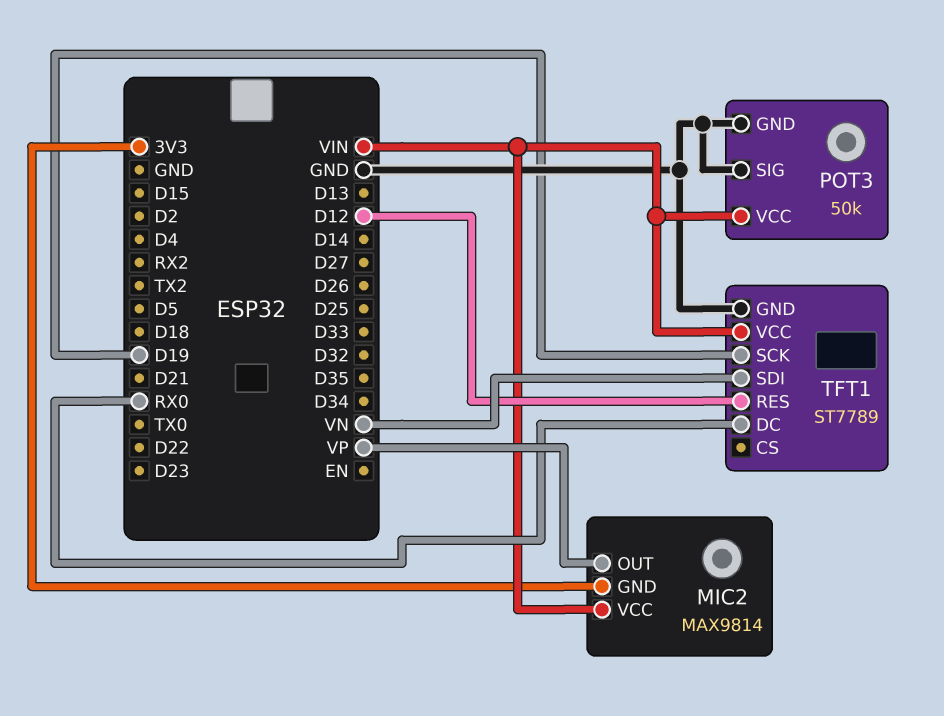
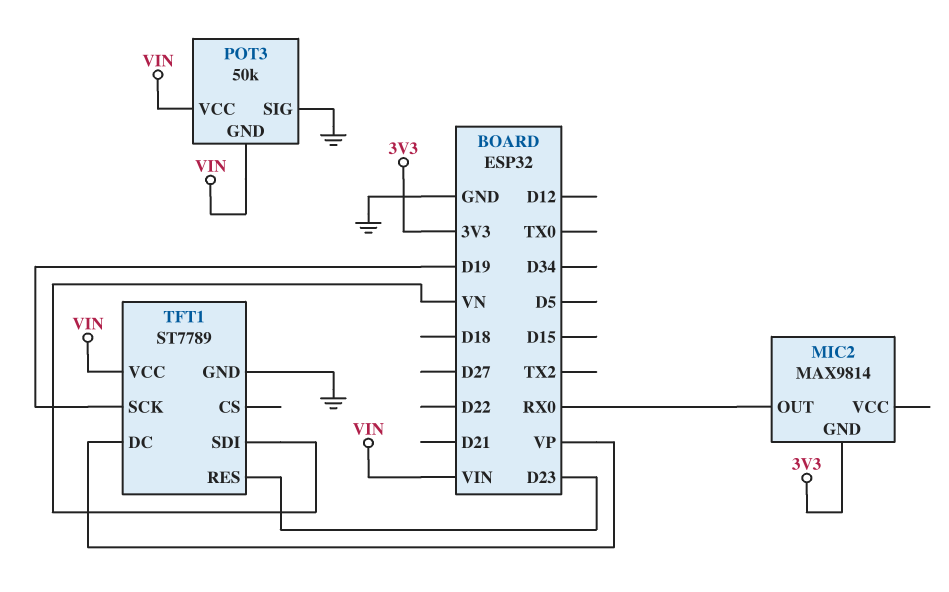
MIC2 pin OUT: VP -> RX0
MIC2 pin VCC: VIN -> none
POT3 pin GND: GND -> VIN
TFT1 pin DC: RX0 -> VP
TFT1 pin RES: D12 -> D23

